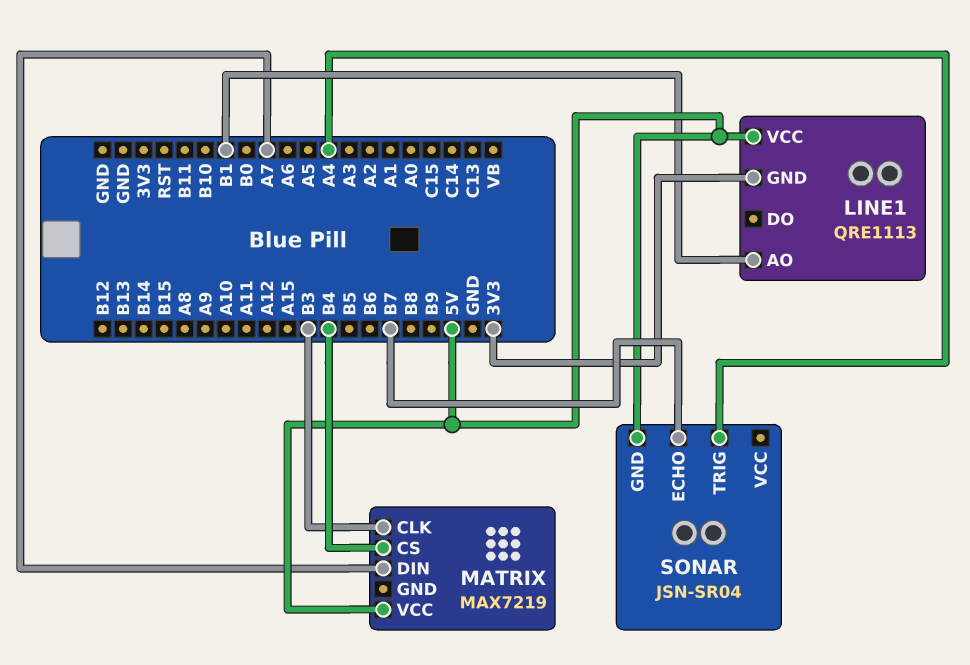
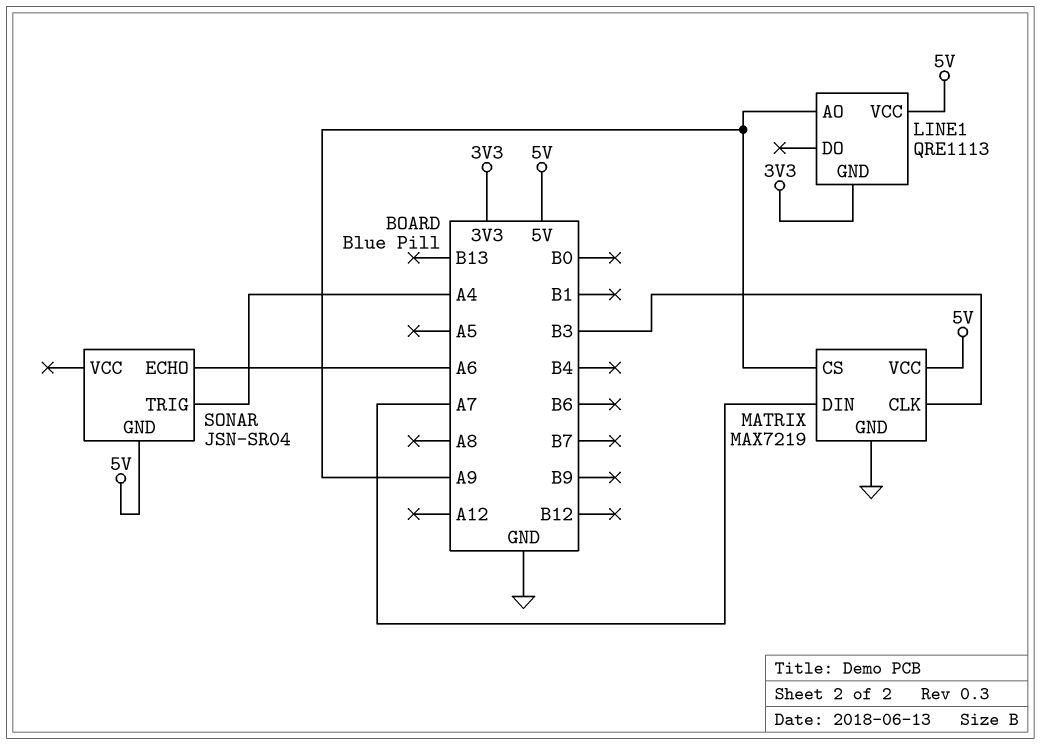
LINE1 pin AO: B1 -> A9
MATRIX pin CS: B4 -> A9
MATRIX pin GND: none -> GND
SONAR pin ECHO: B7 -> A6

